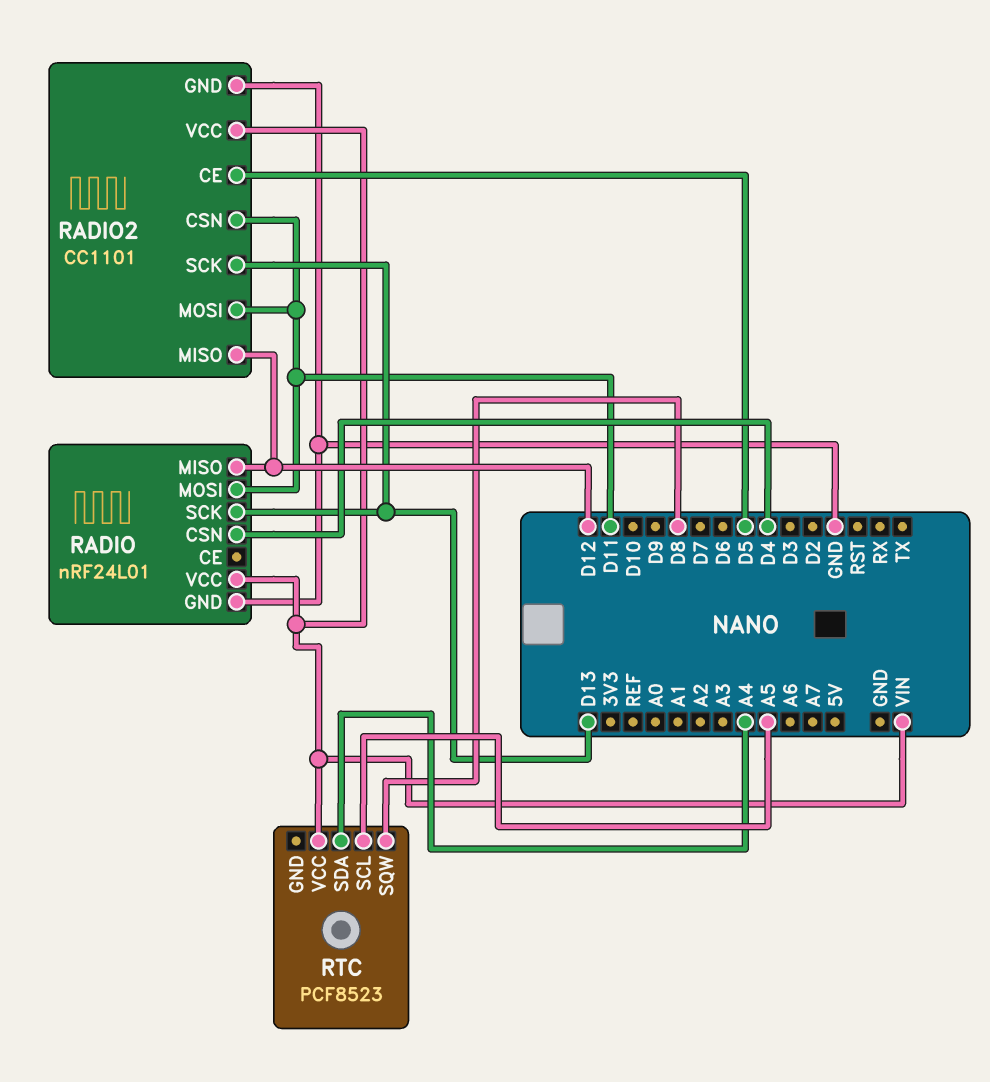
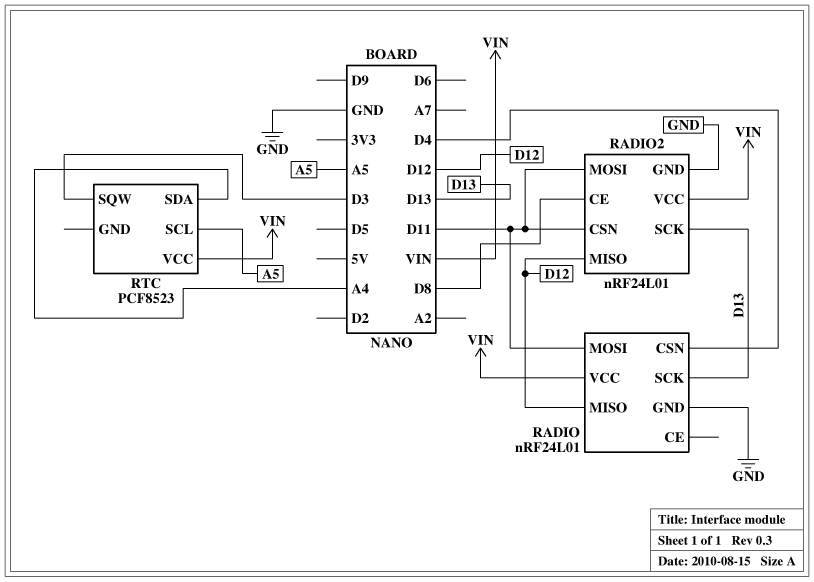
RADIO2: CC1101 -> nRF24L01
RADIO2 pin CE: D5 -> D8
RTC pin SQW: D8 -> D3

